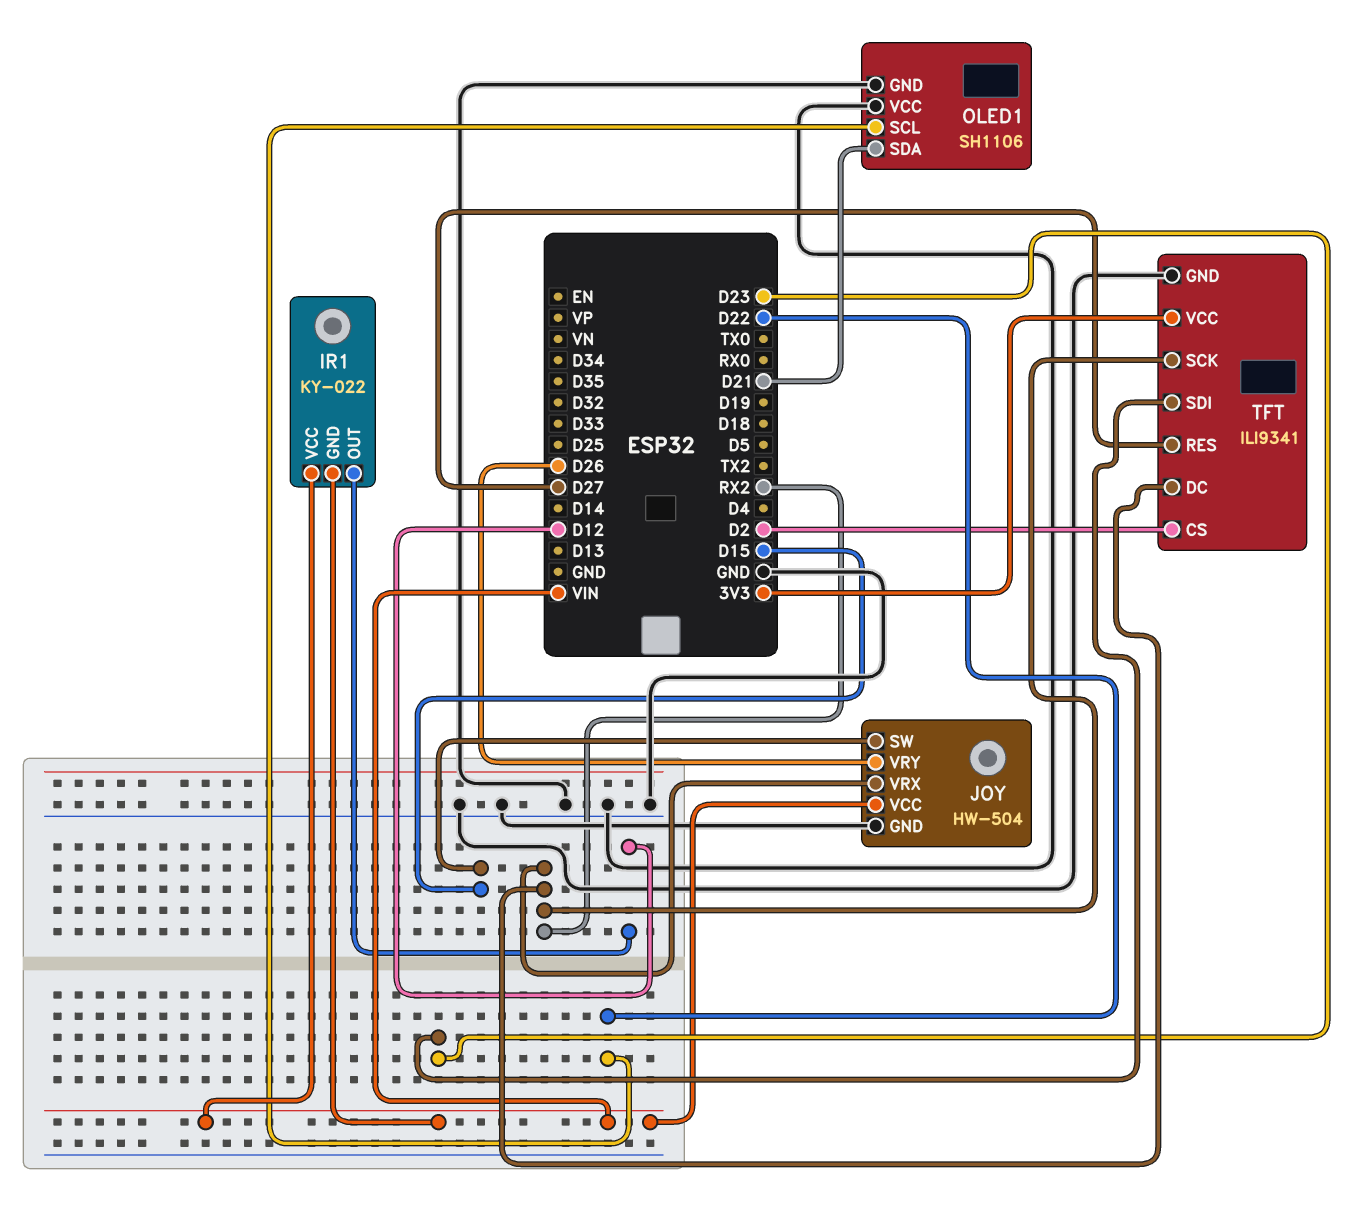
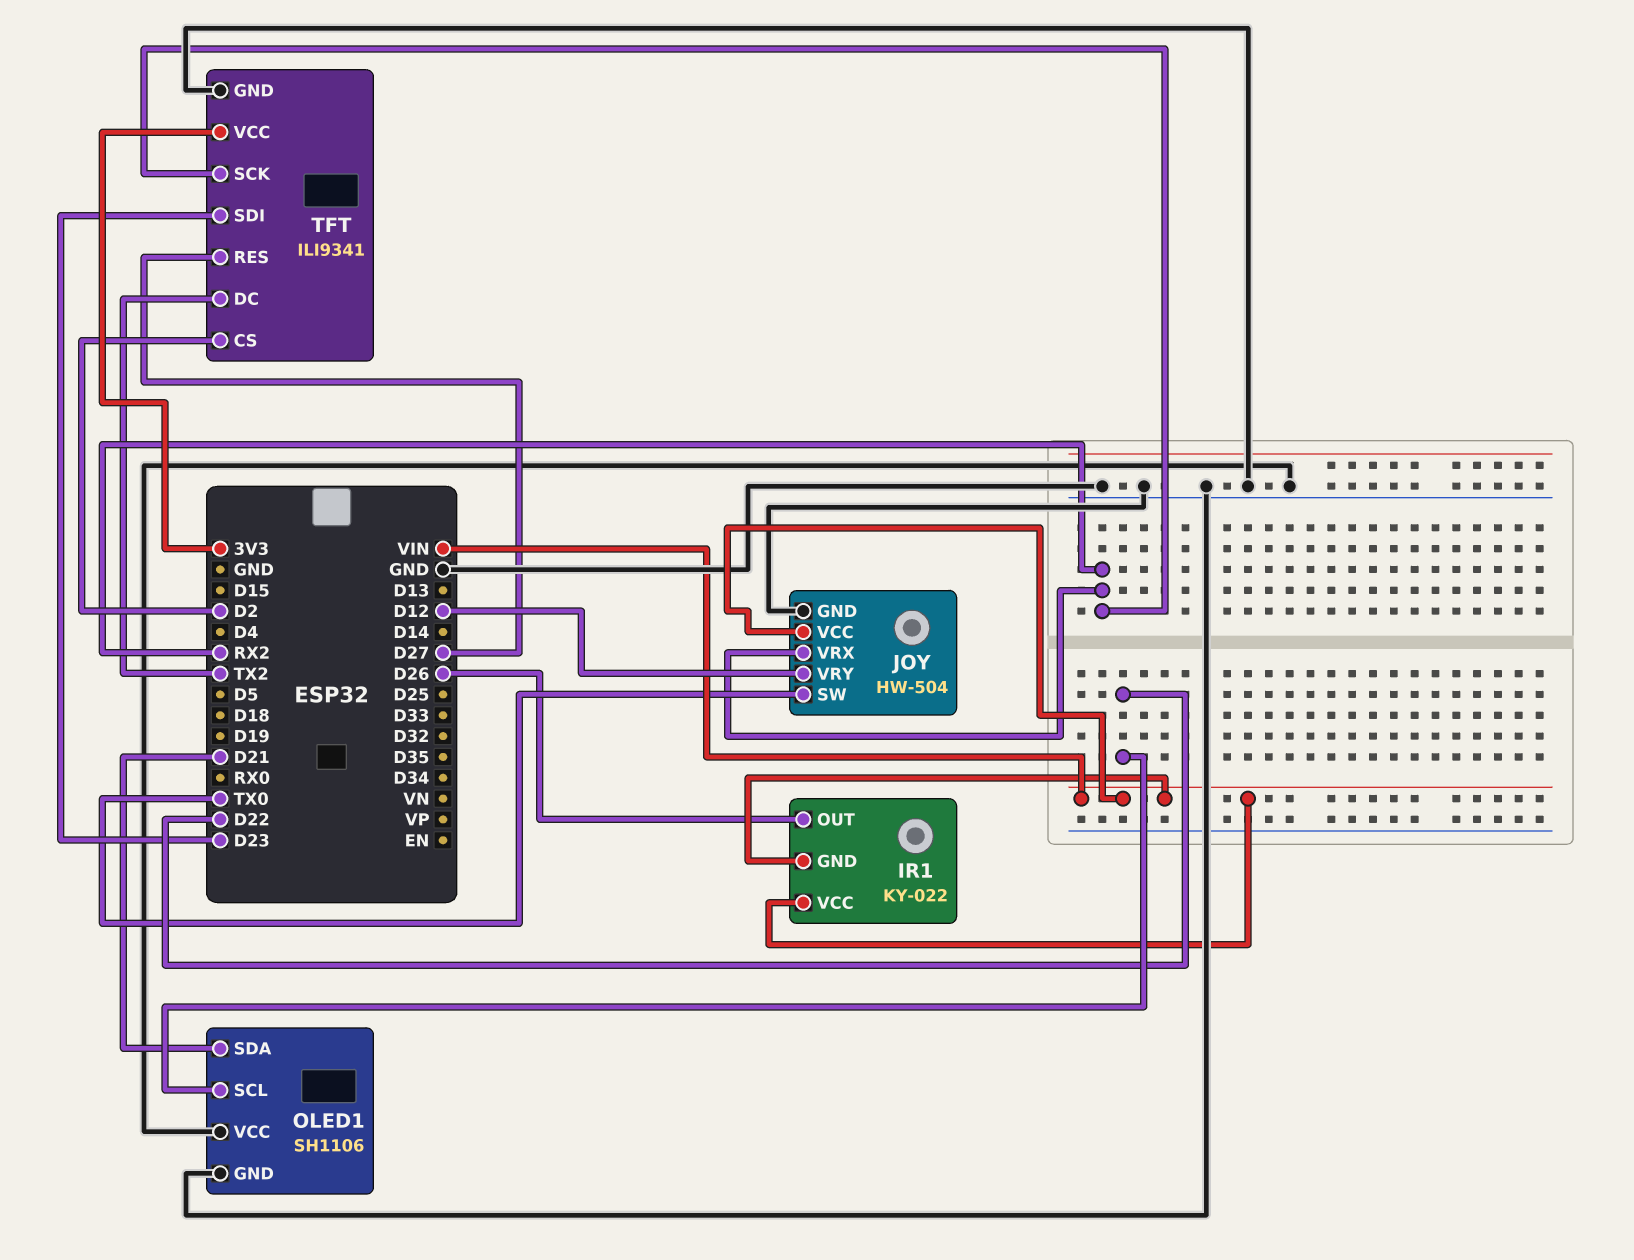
IR1 pin OUT: D12 -> D26
JOY pin SW: D15 -> TX0
JOY pin VRY: D26 -> D12
TFT pin DC: RX2 -> TX2

